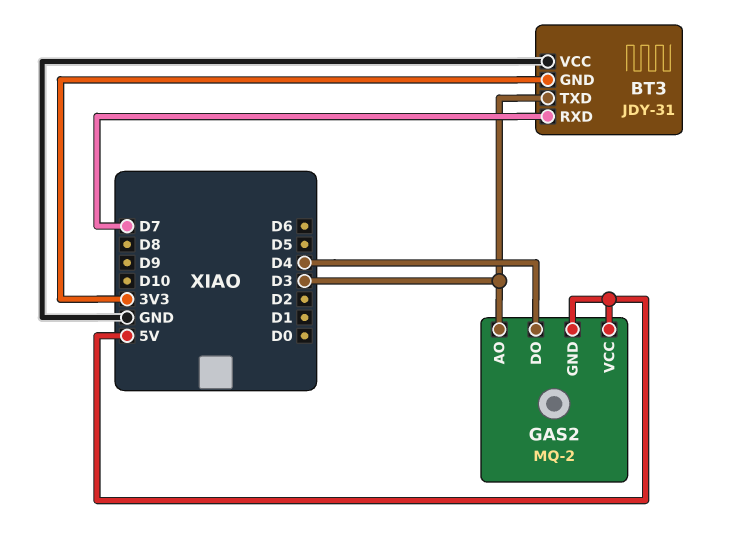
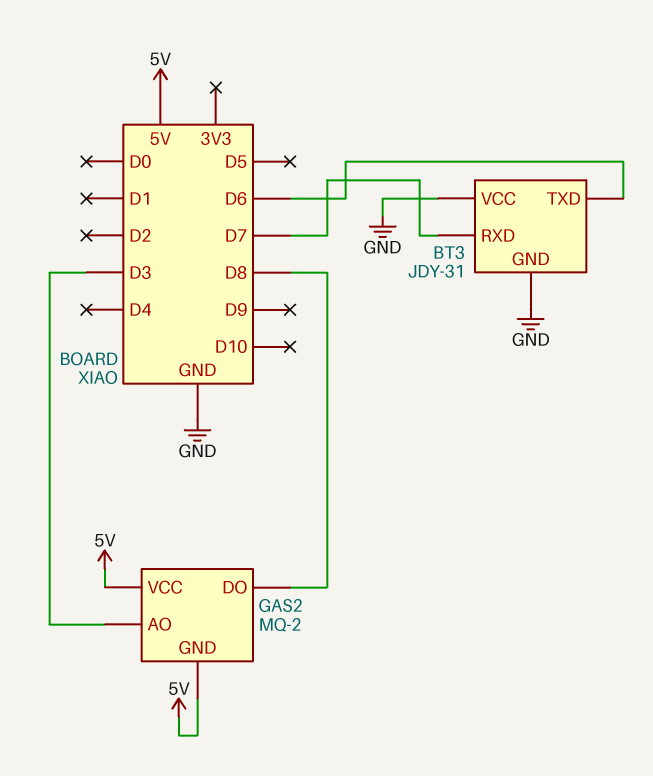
BT3 pin GND: 3V3 -> GND
BT3 pin TXD: D3 -> D6
GAS2 pin DO: D4 -> D8

